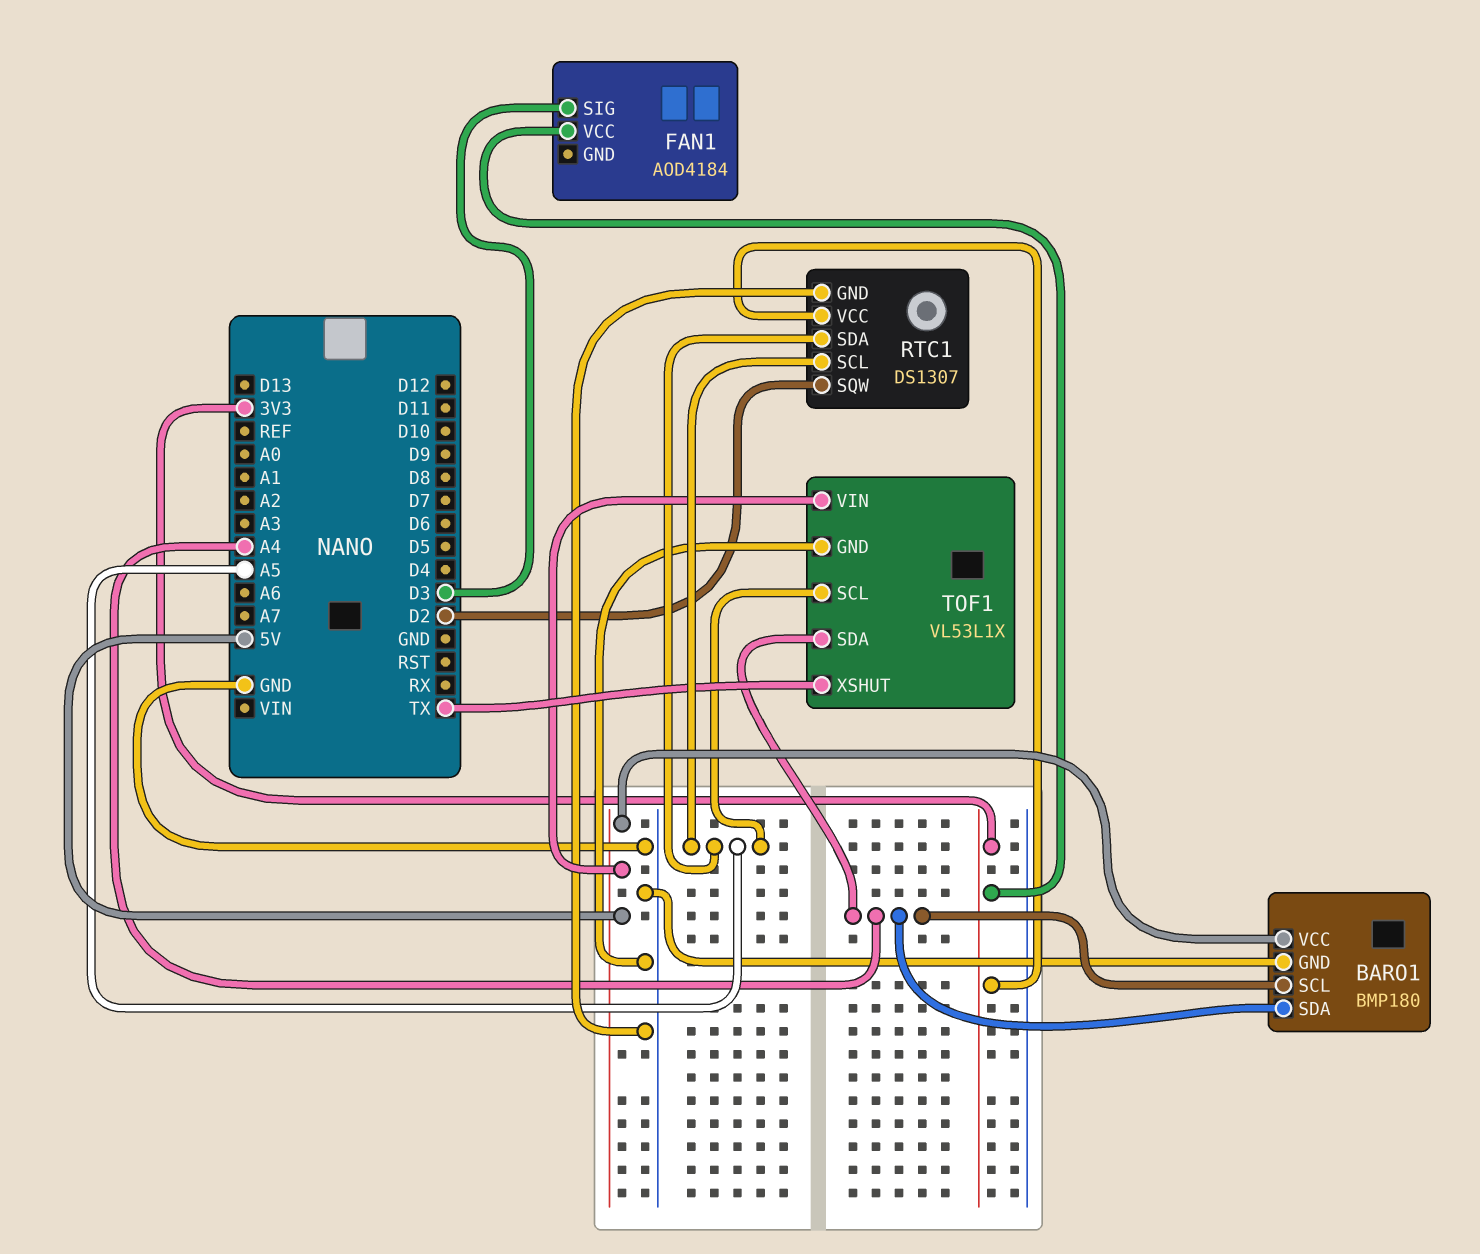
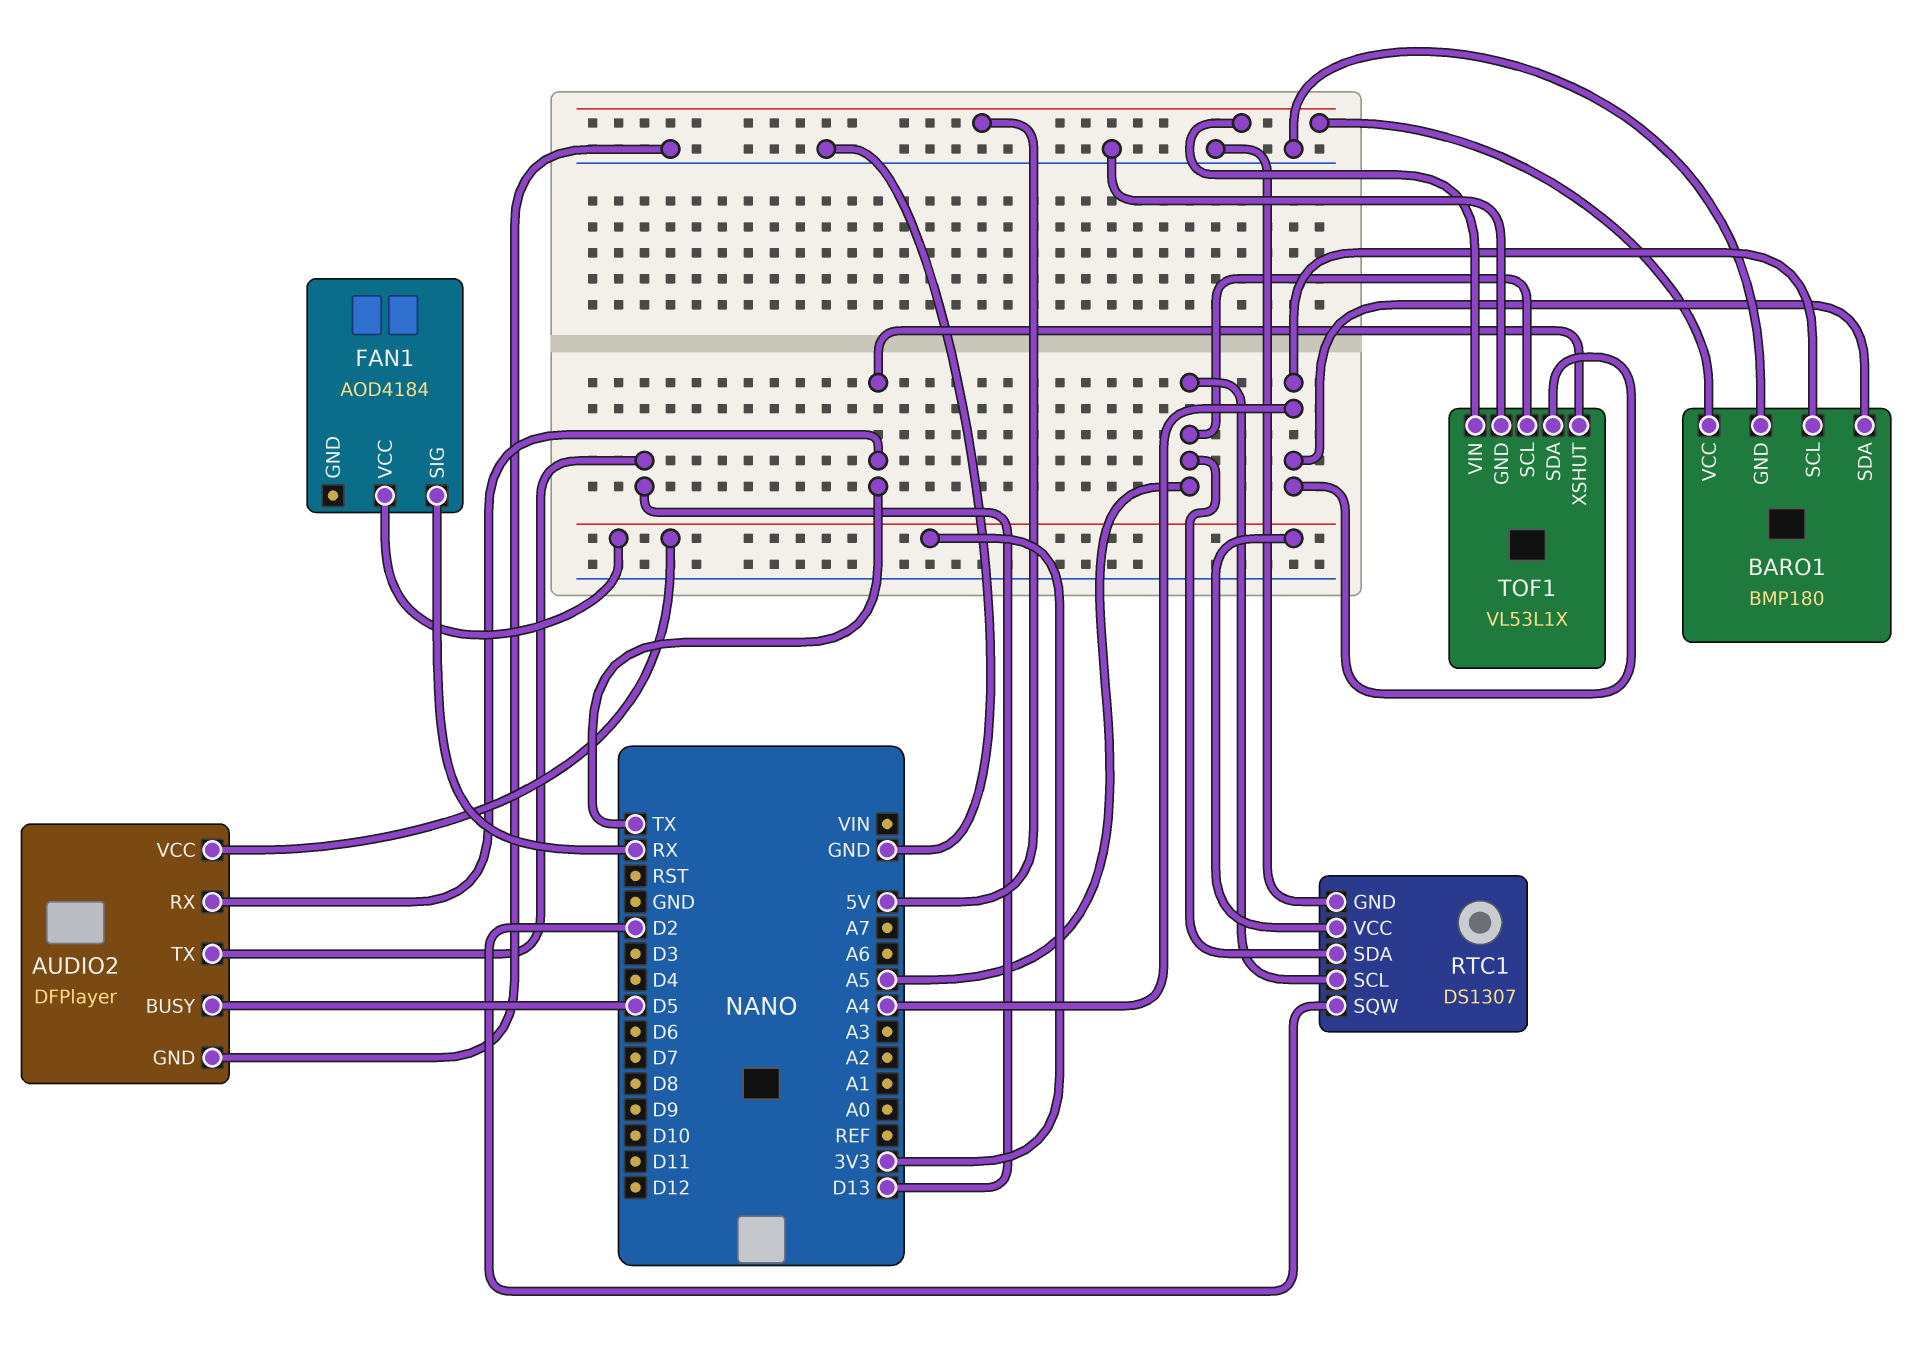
AUDIO2: none -> DFPlayer
AUDIO2 pin BUSY: none -> D5
AUDIO2 pin GND: none -> GND
AUDIO2 pin RX: none -> TX
AUDIO2 pin TX: none -> D13
AUDIO2 pin VCC: none -> 3V3
FAN1 pin SIG: D3 -> RX

